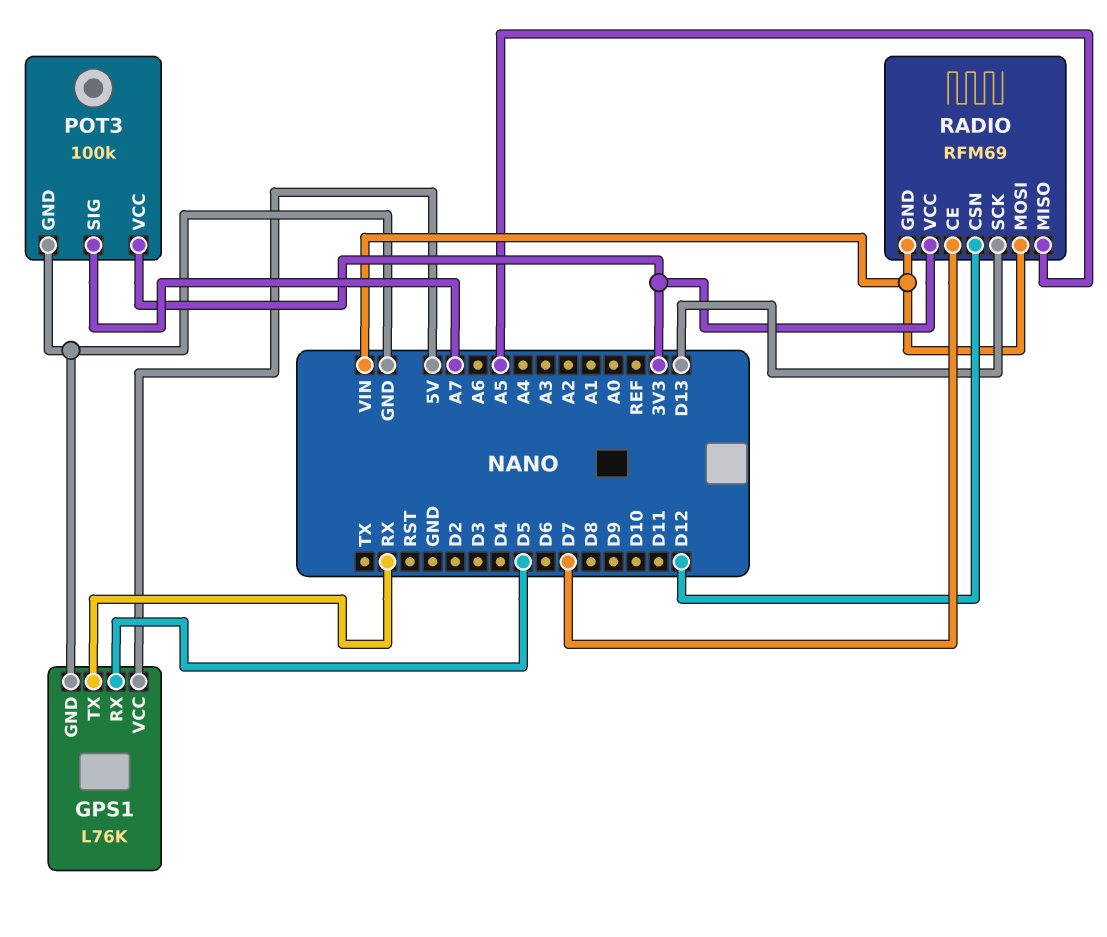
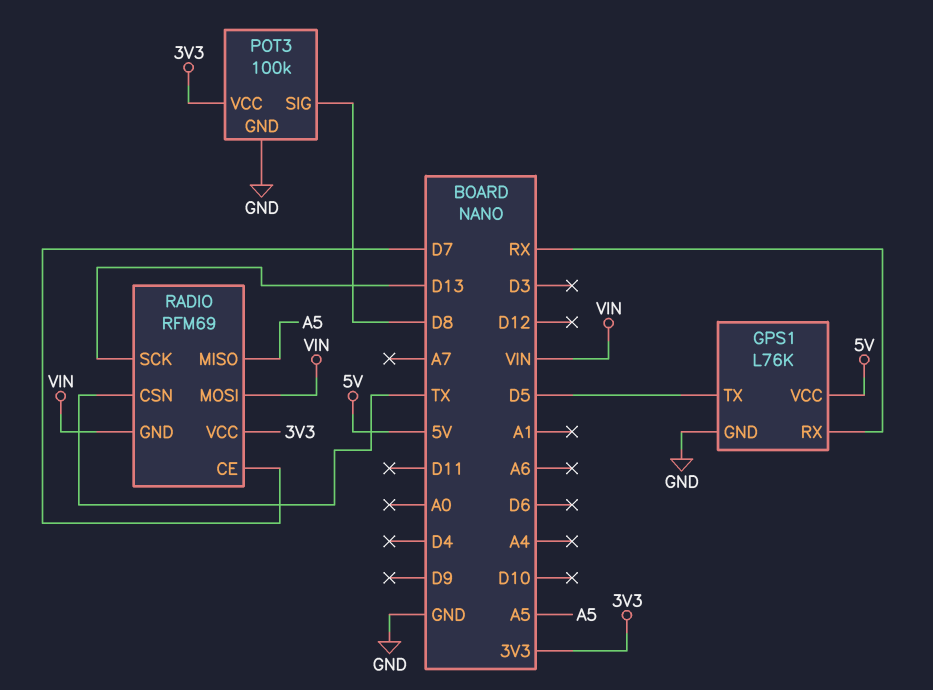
GPS1 pin RX: D5 -> RX
GPS1 pin TX: RX -> D5
POT3 pin SIG: A7 -> D8
RADIO pin CSN: D12 -> TX

